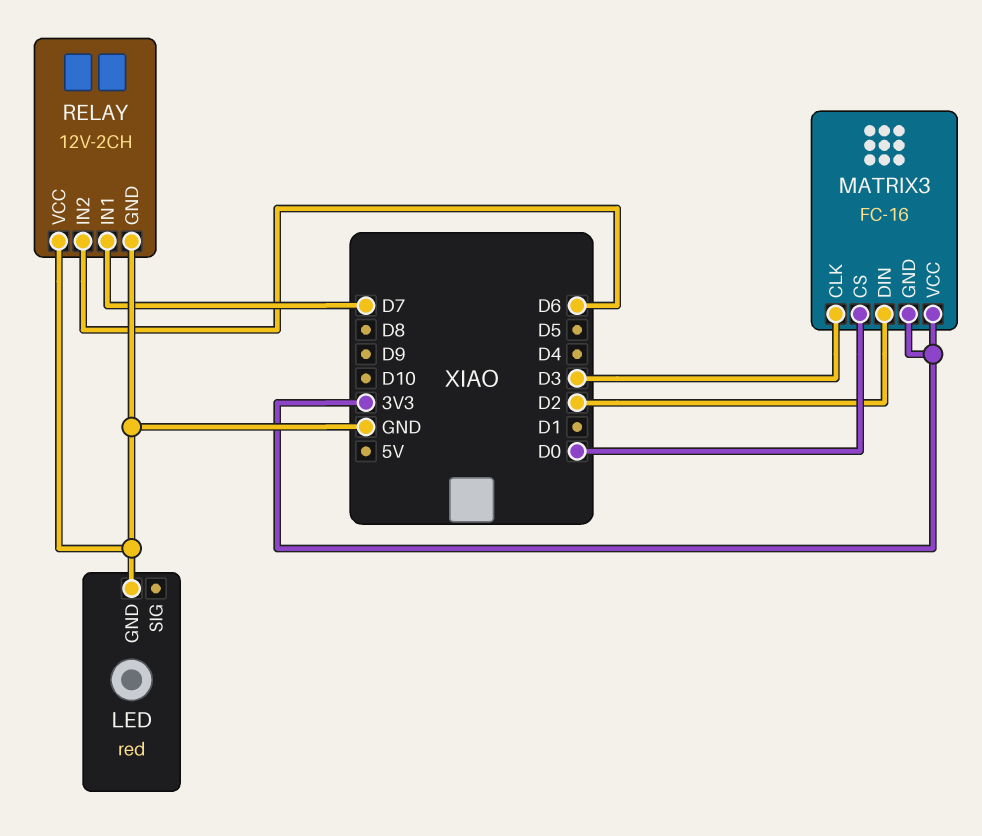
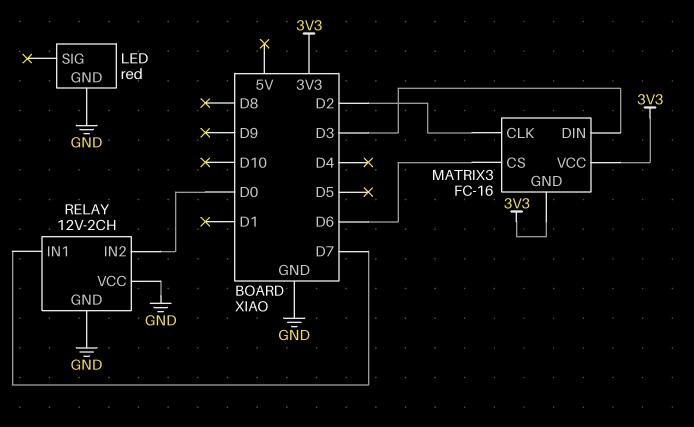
MATRIX3 pin CLK: D3 -> D2
MATRIX3 pin CS: D0 -> D6
MATRIX3 pin DIN: D2 -> D3
RELAY pin IN2: D6 -> D0

